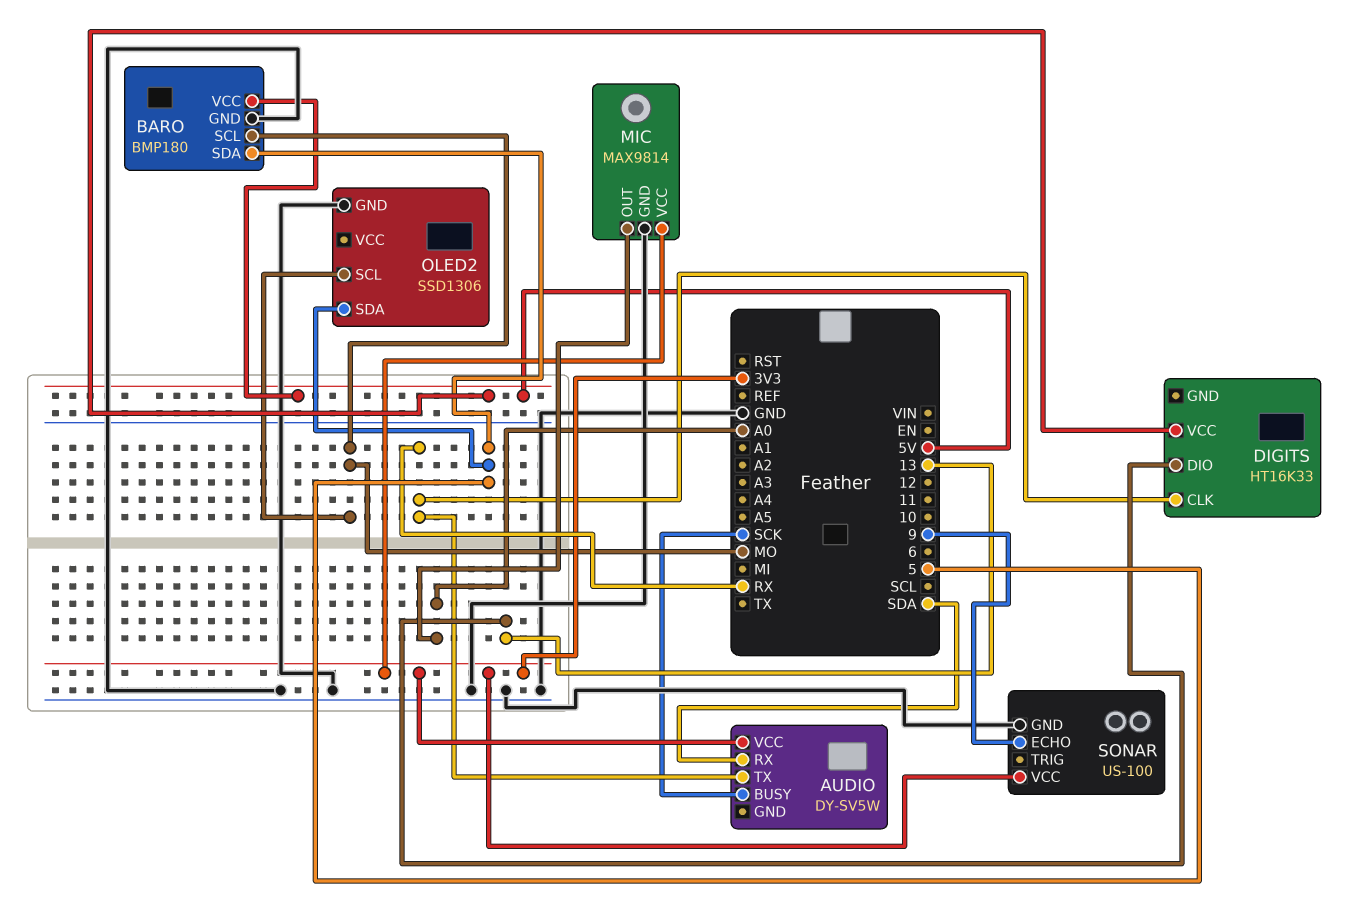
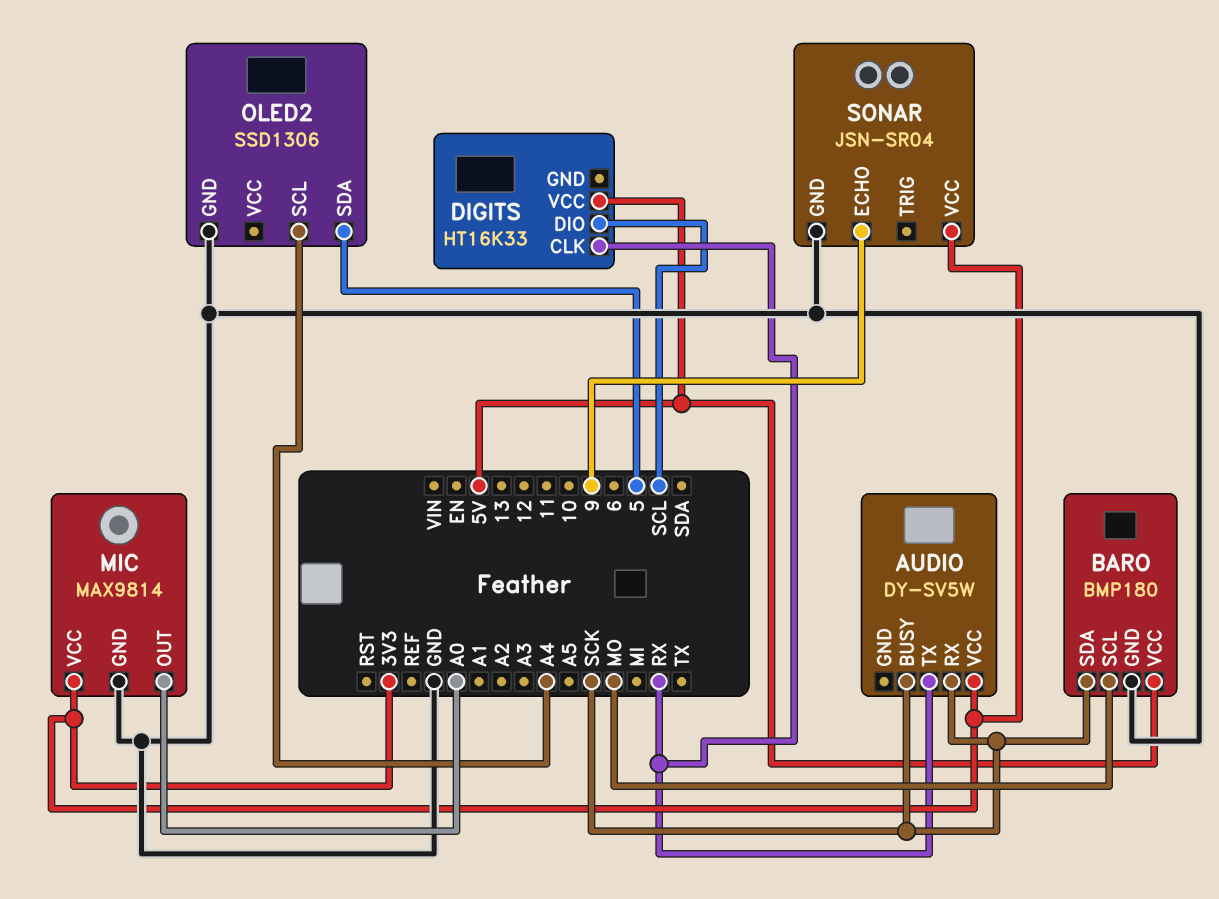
AUDIO pin RX: SDA -> SCK
BARO pin SDA: 5 -> SCK
DIGITS pin DIO: 13 -> SCL
OLED2 pin SCL: MO -> A4
SONAR: US-100 -> JSN-SR04

